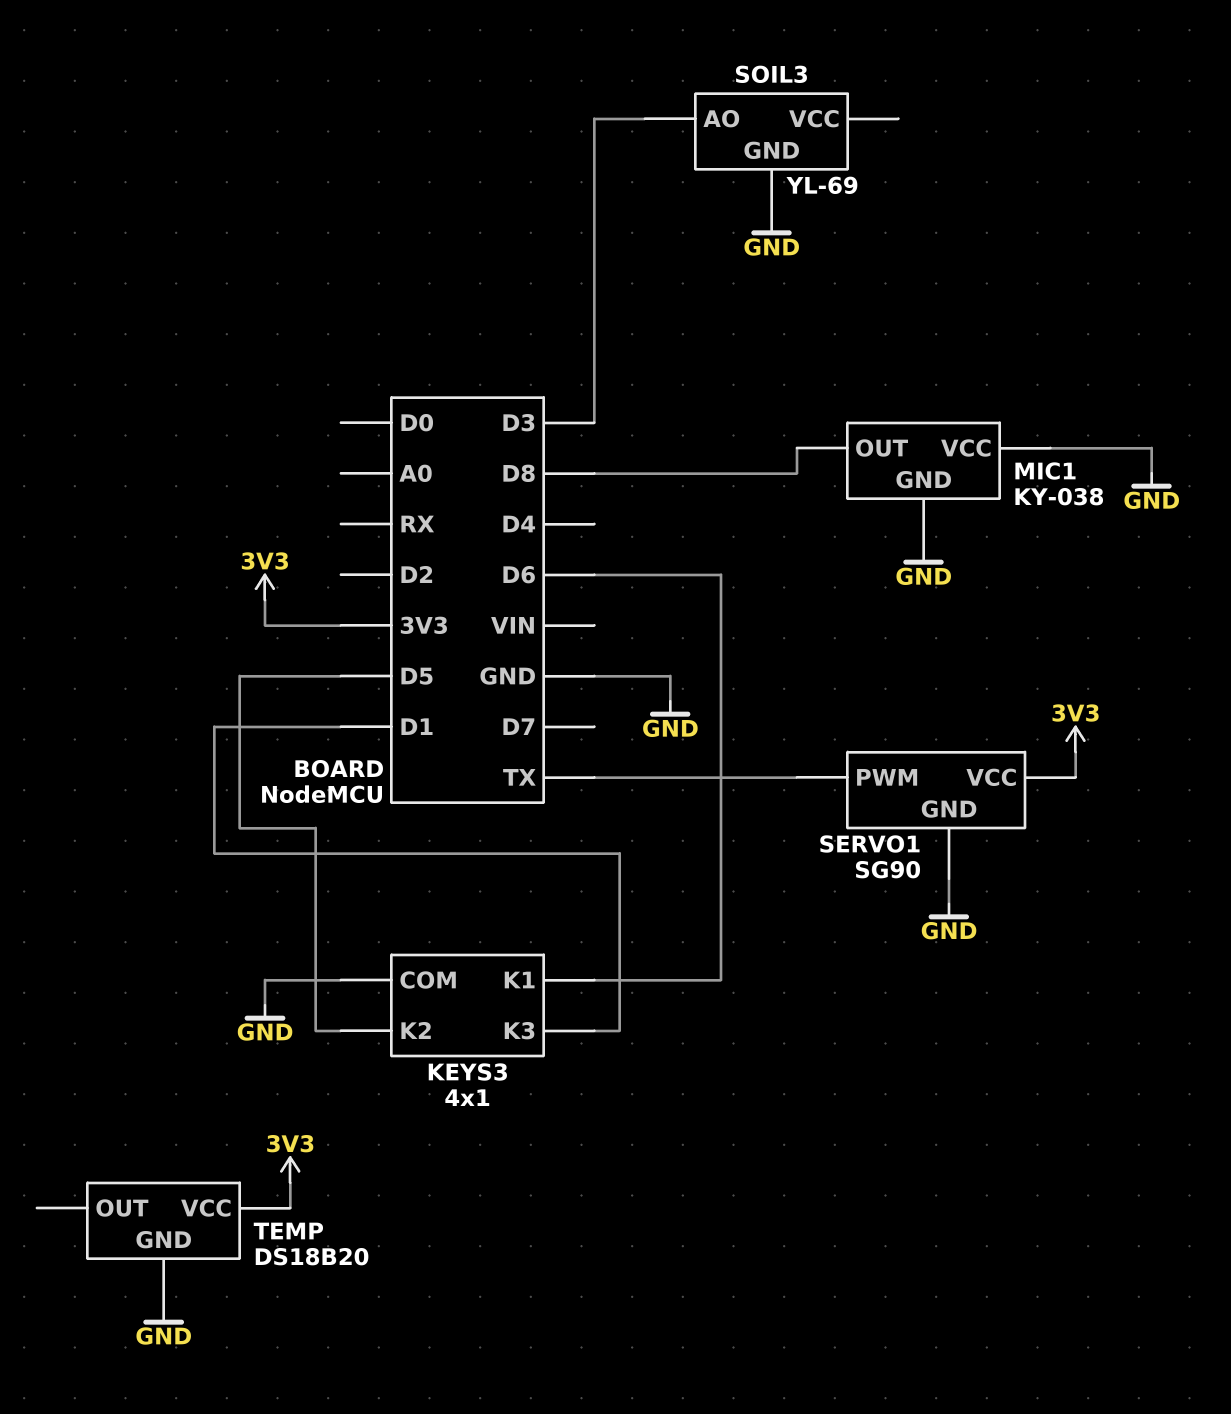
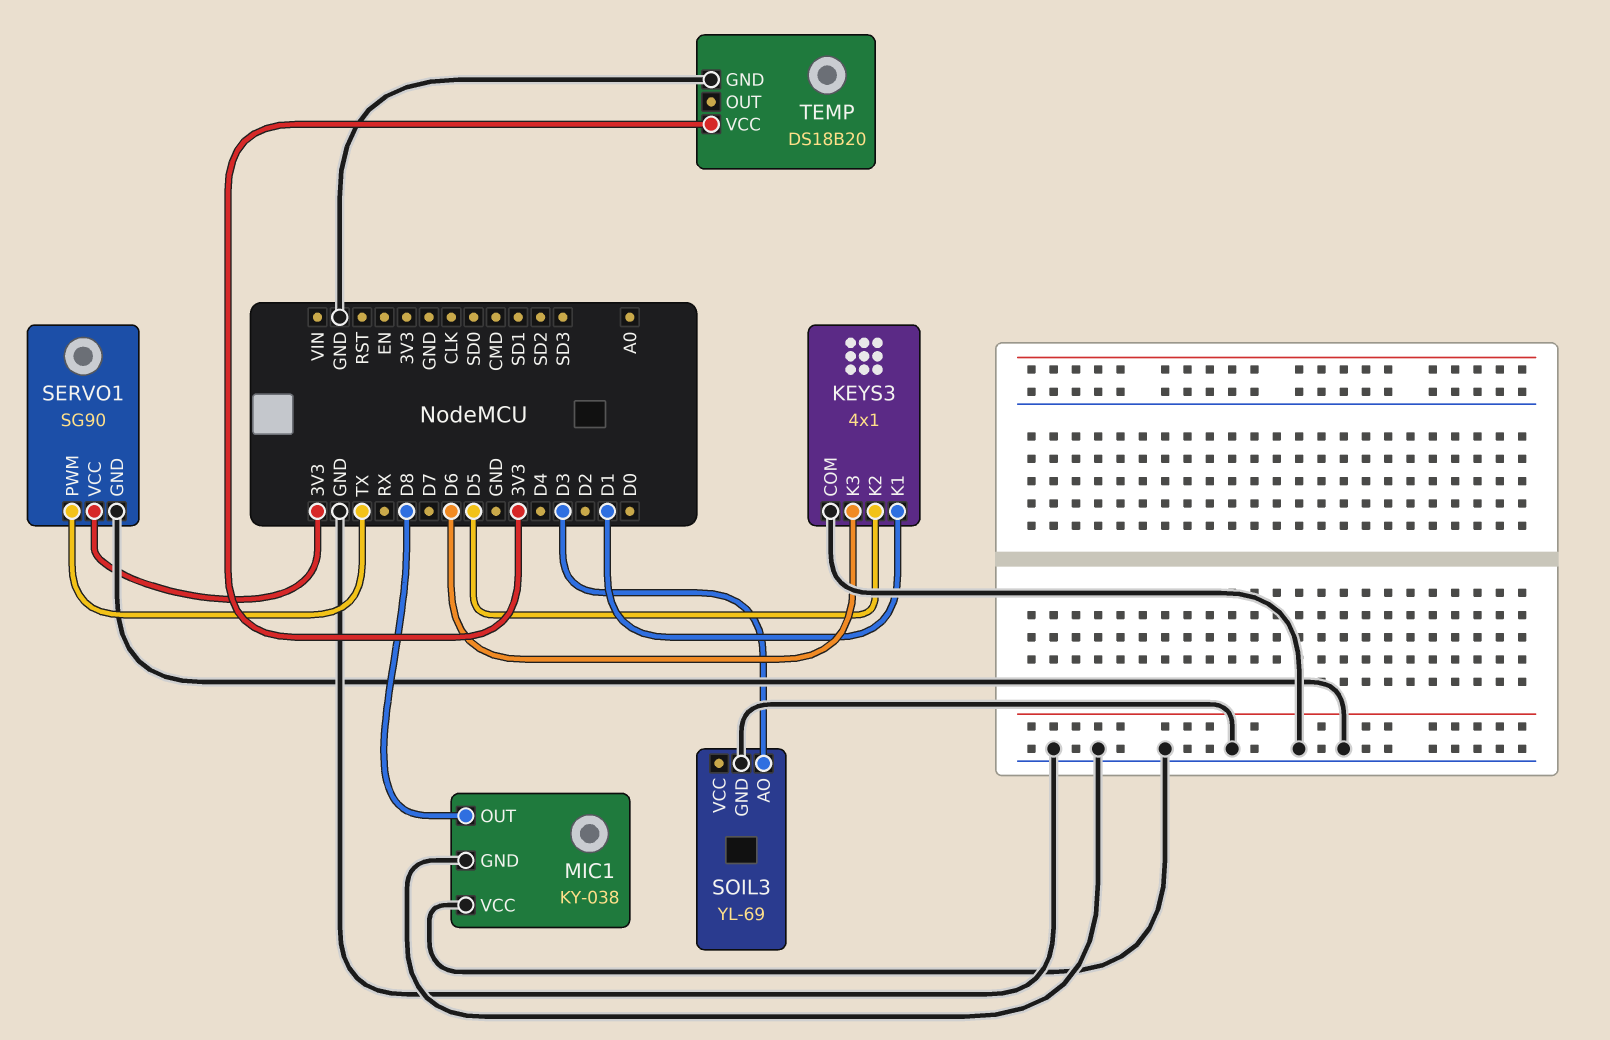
KEYS3 pin K1: D6 -> D1
KEYS3 pin K3: D1 -> D6

